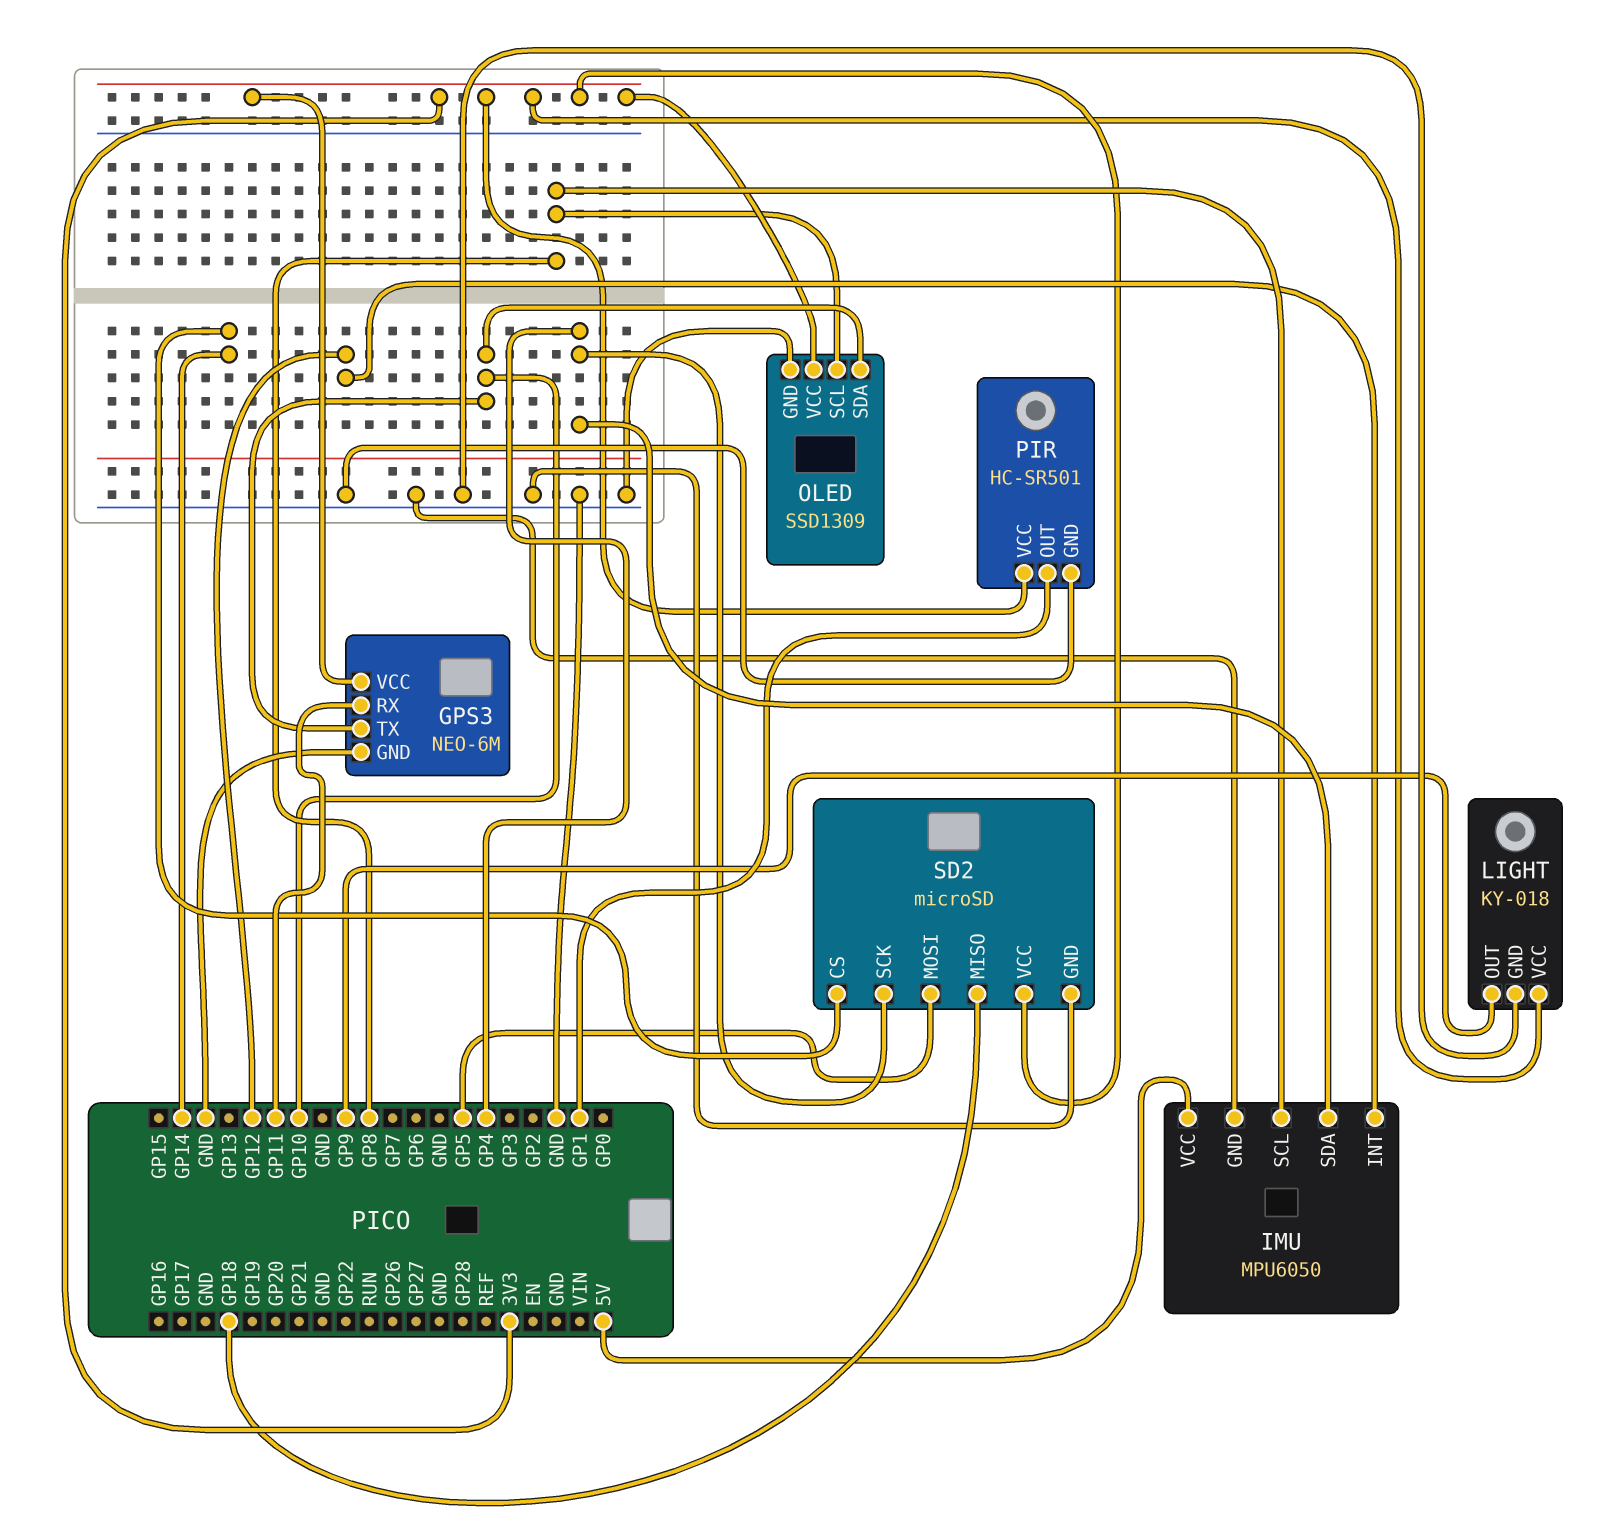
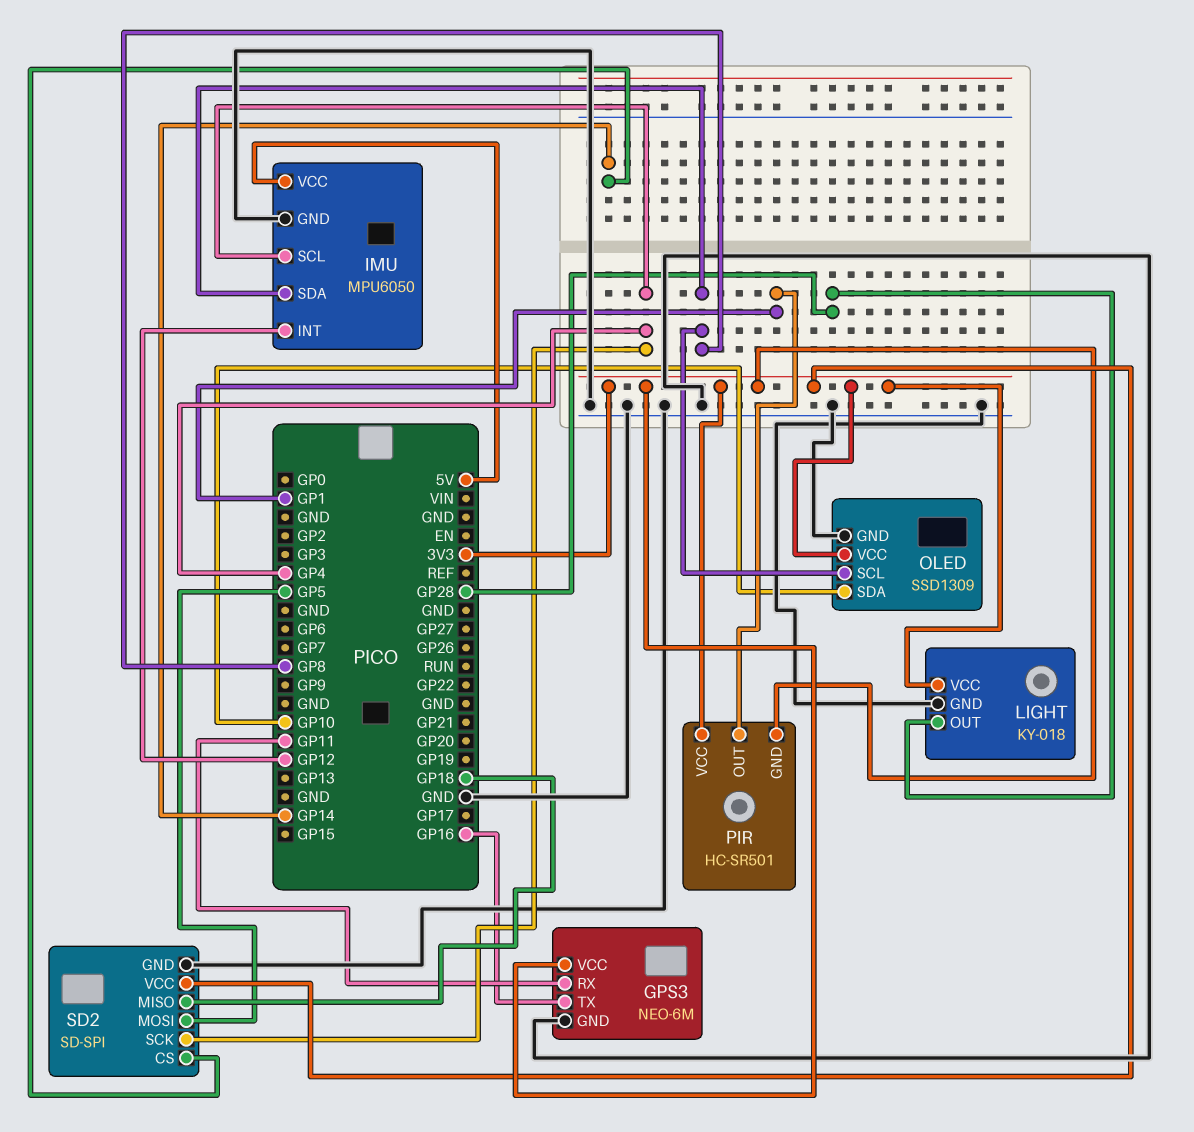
GPS3 pin TX: GP10 -> GP16
IMU pin SCL: GP8 -> GP4
IMU pin SDA: GP4 -> GP8
LIGHT pin OUT: GP9 -> GP28
PIR pin GND: GND -> 3V3
SD2: microSD -> SD-SPI

